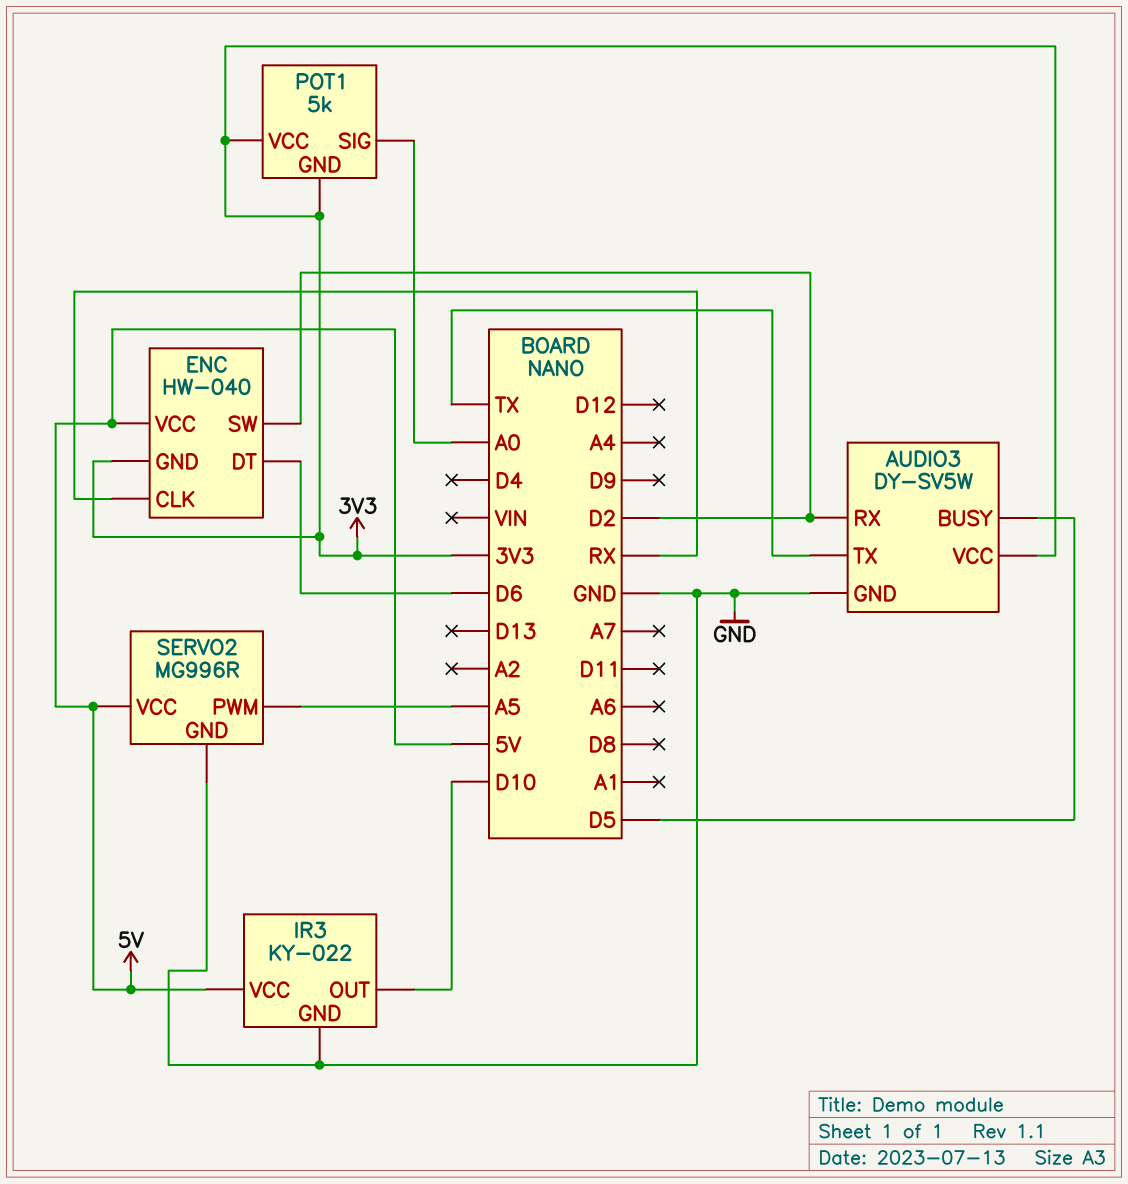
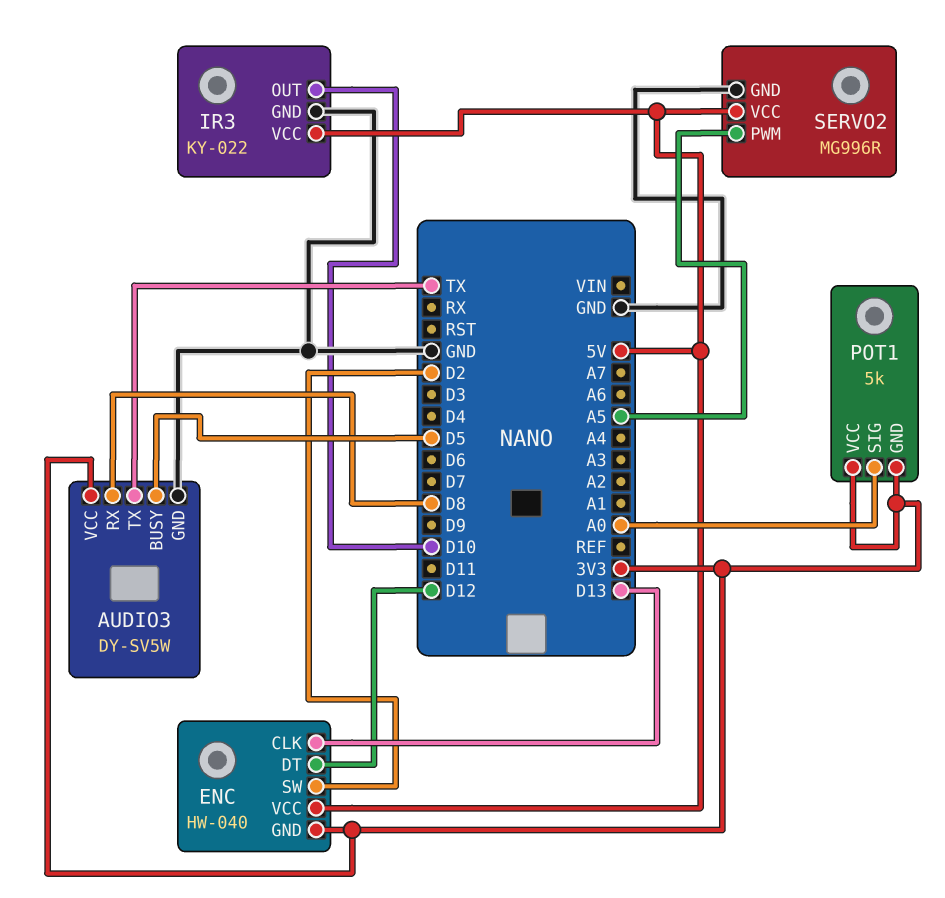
AUDIO3 pin RX: D2 -> D8
ENC pin CLK: RX -> D13
ENC pin DT: D6 -> D12

